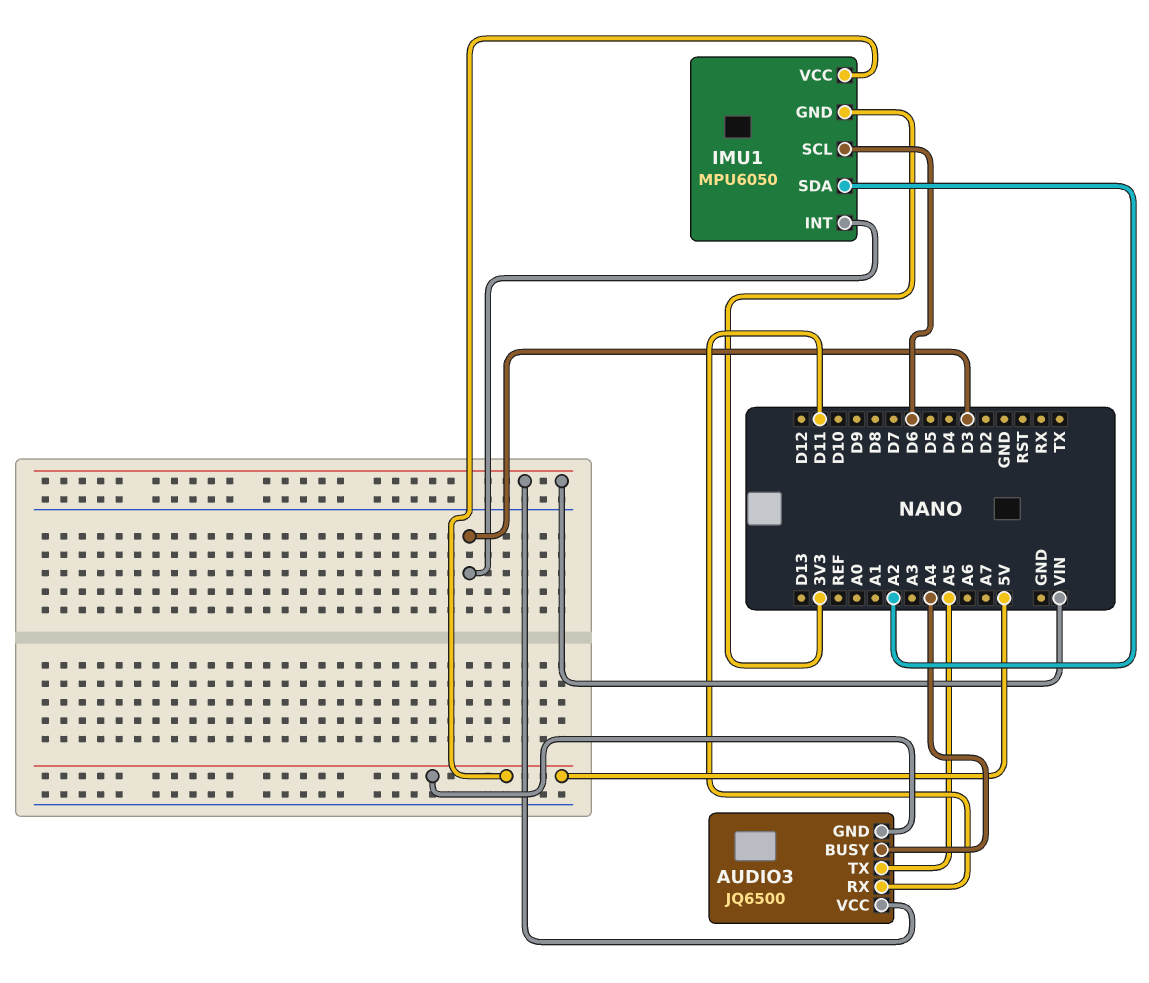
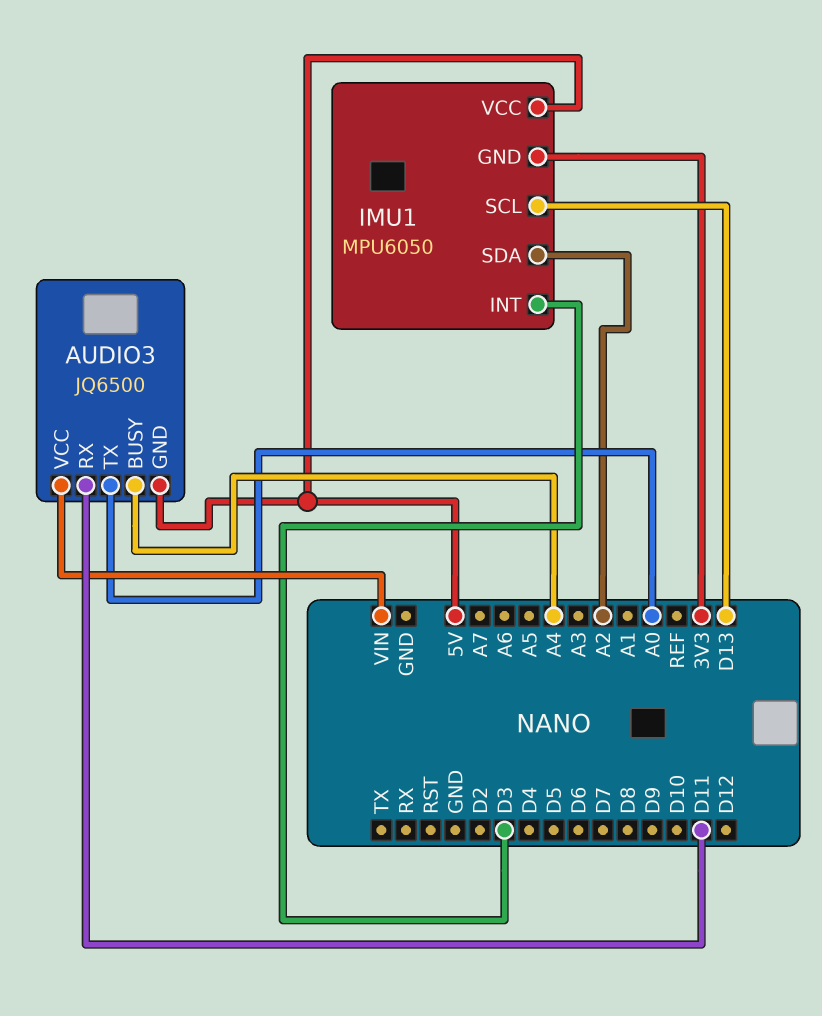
AUDIO3 pin TX: A5 -> A0
IMU1 pin SCL: D6 -> D13

